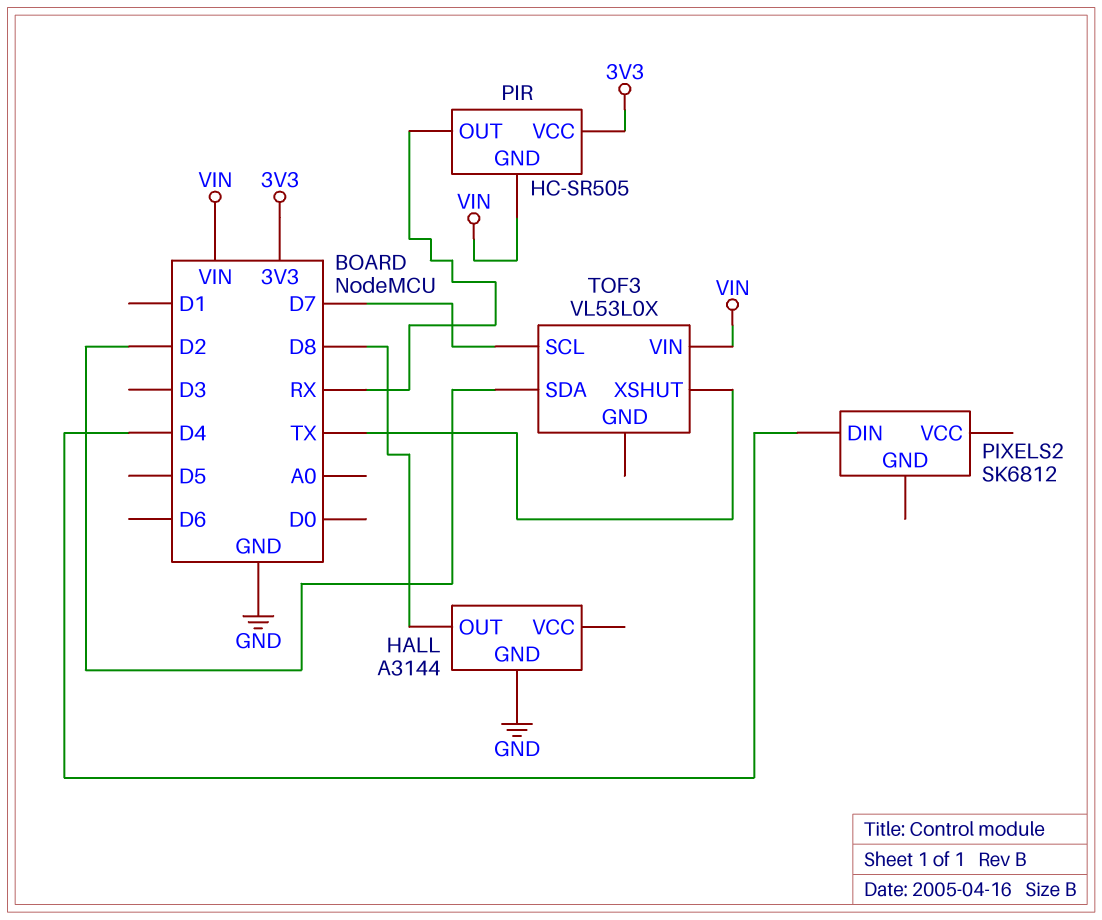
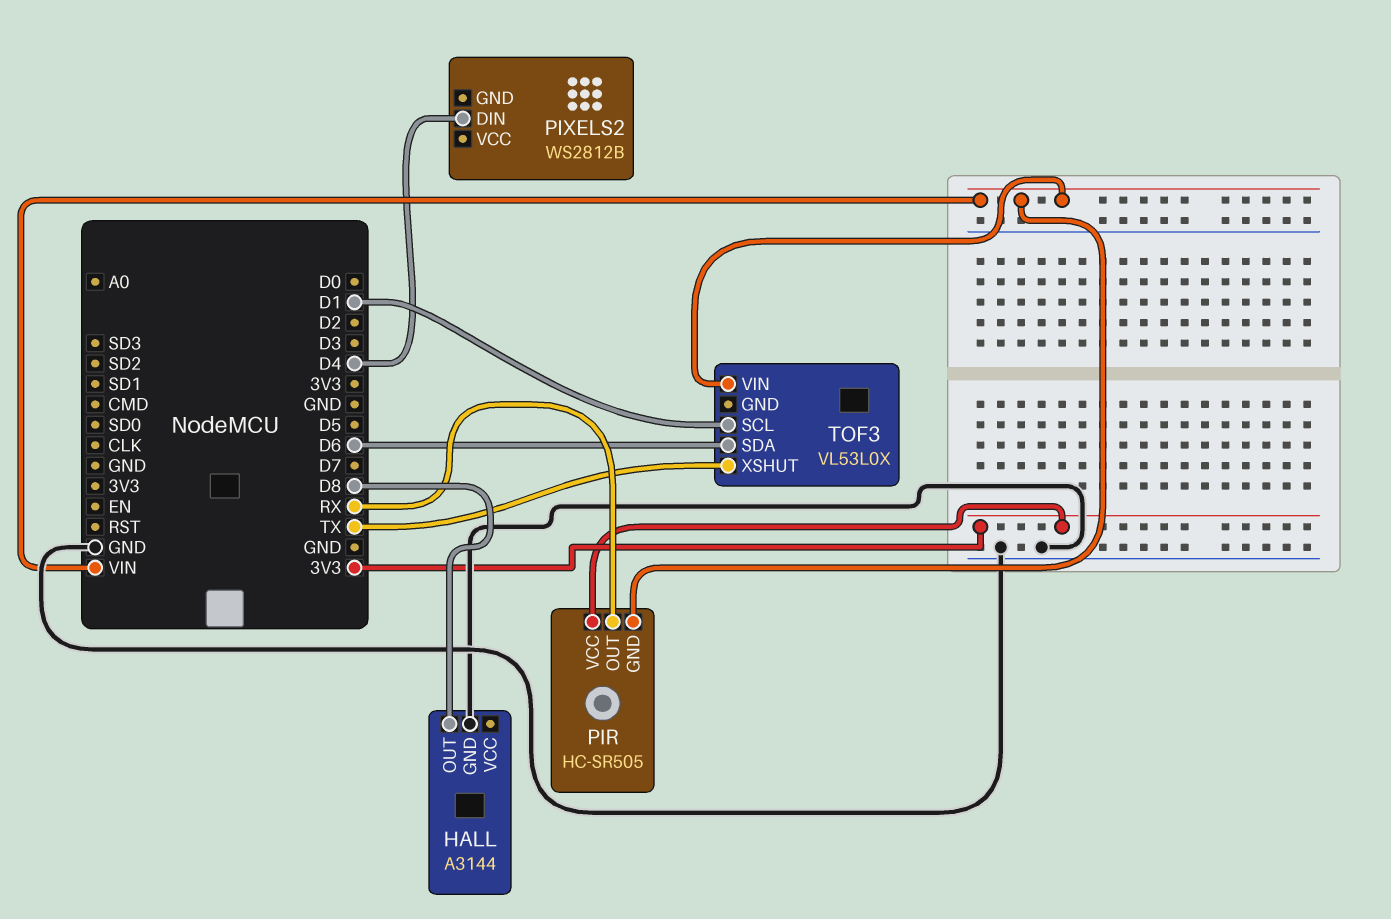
PIXELS2: SK6812 -> WS2812B
TOF3 pin SCL: D7 -> D1
TOF3 pin SDA: D2 -> D6

